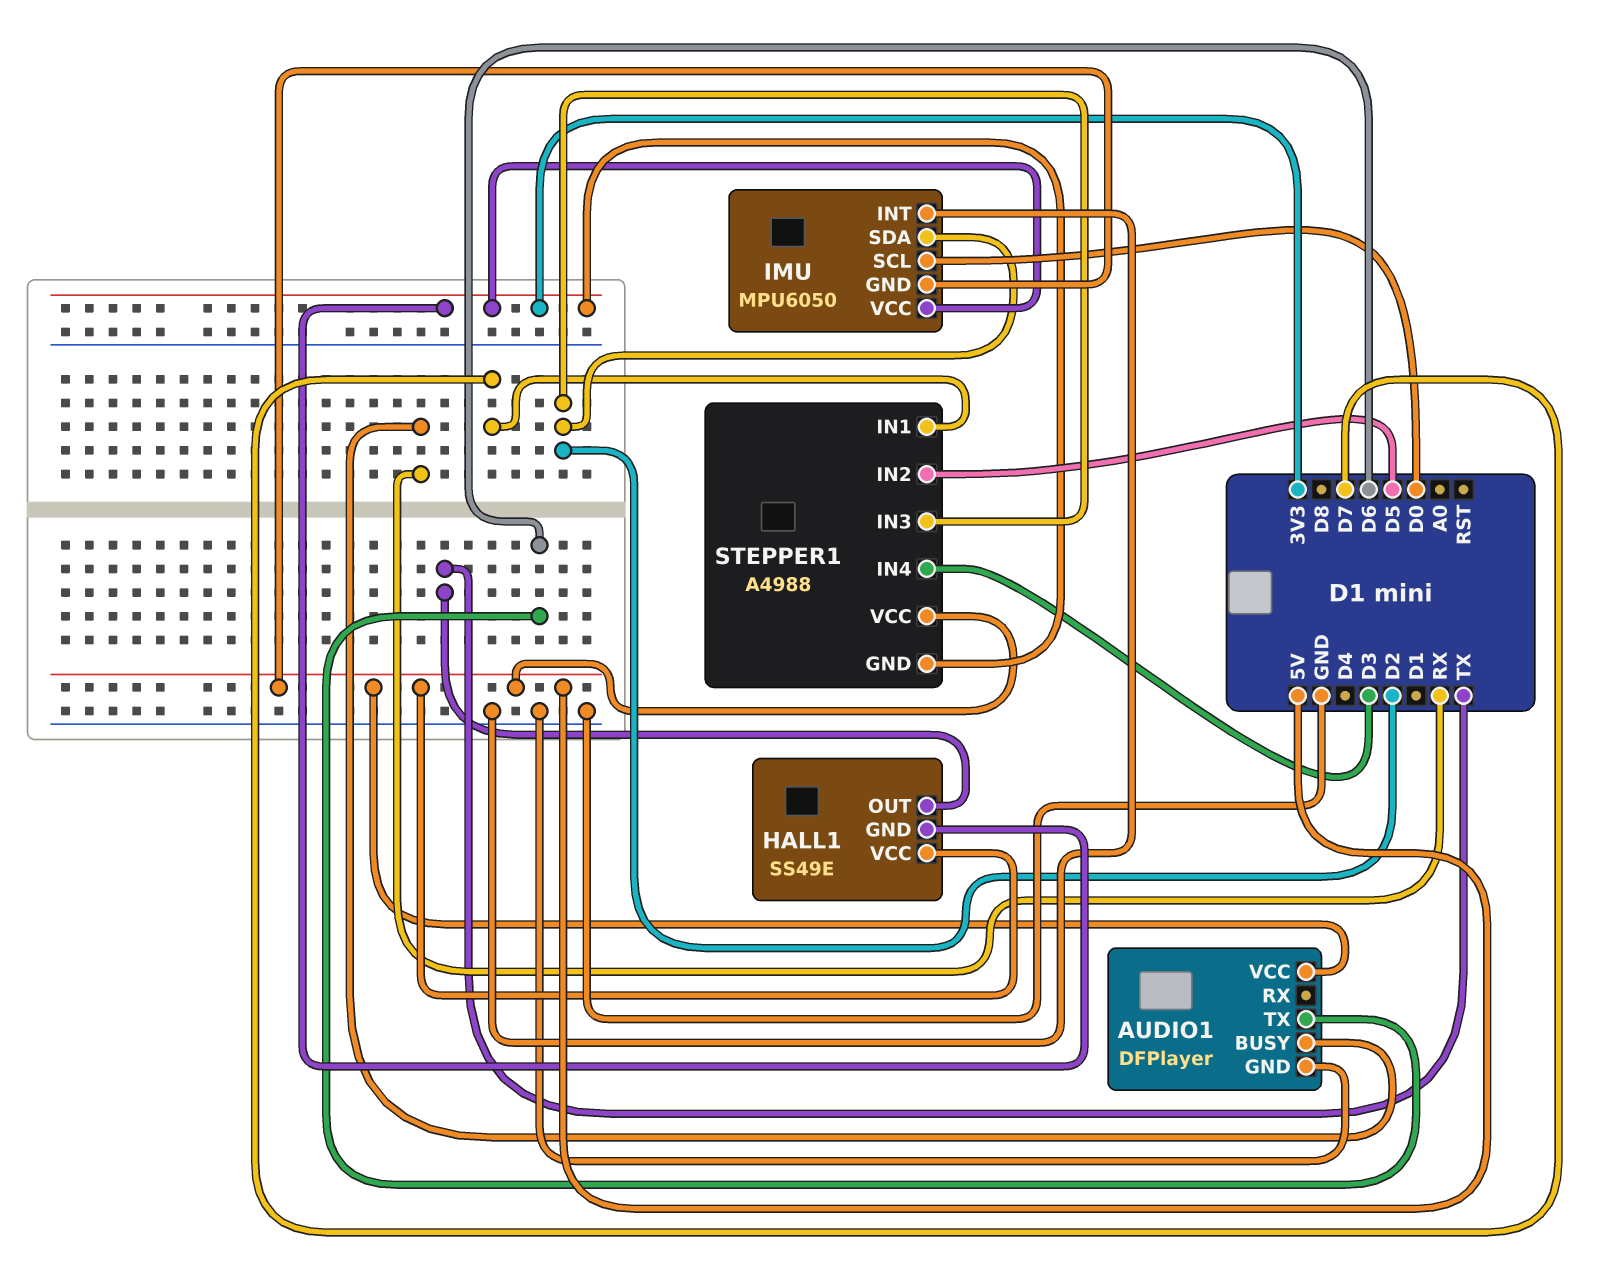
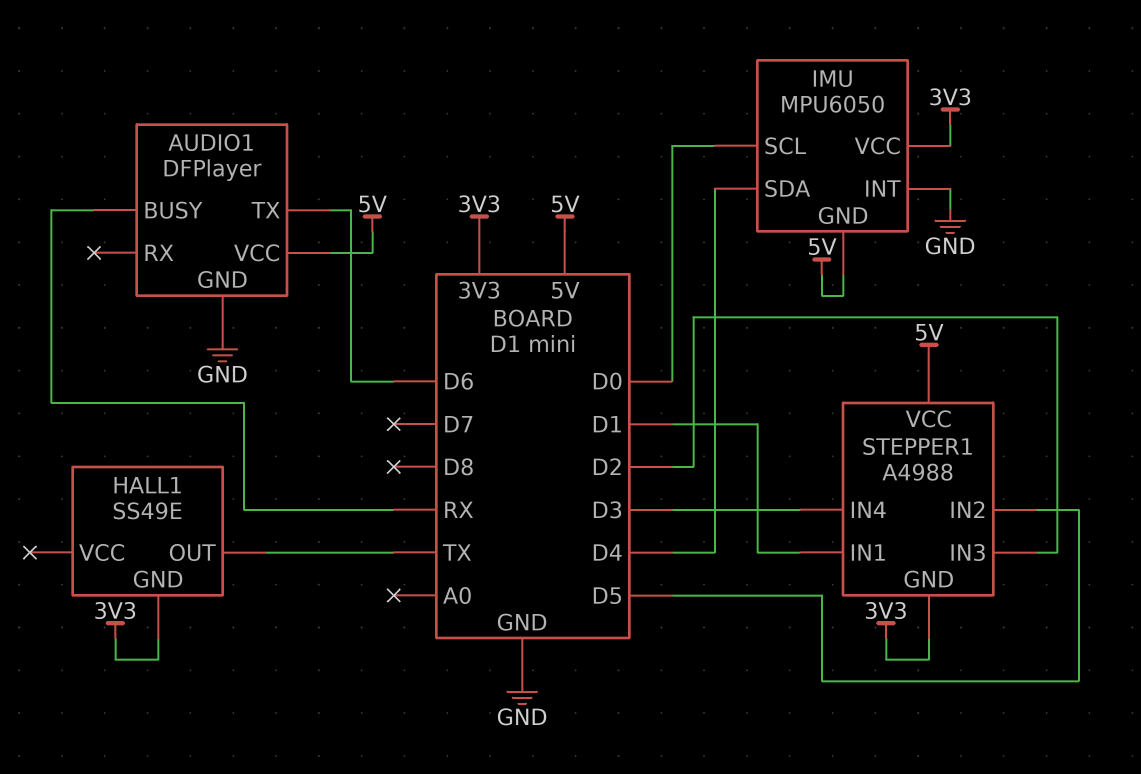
HALL1 pin VCC: 5V -> none
IMU pin SDA: D2 -> D4
STEPPER1 pin IN1: D7 -> D1

